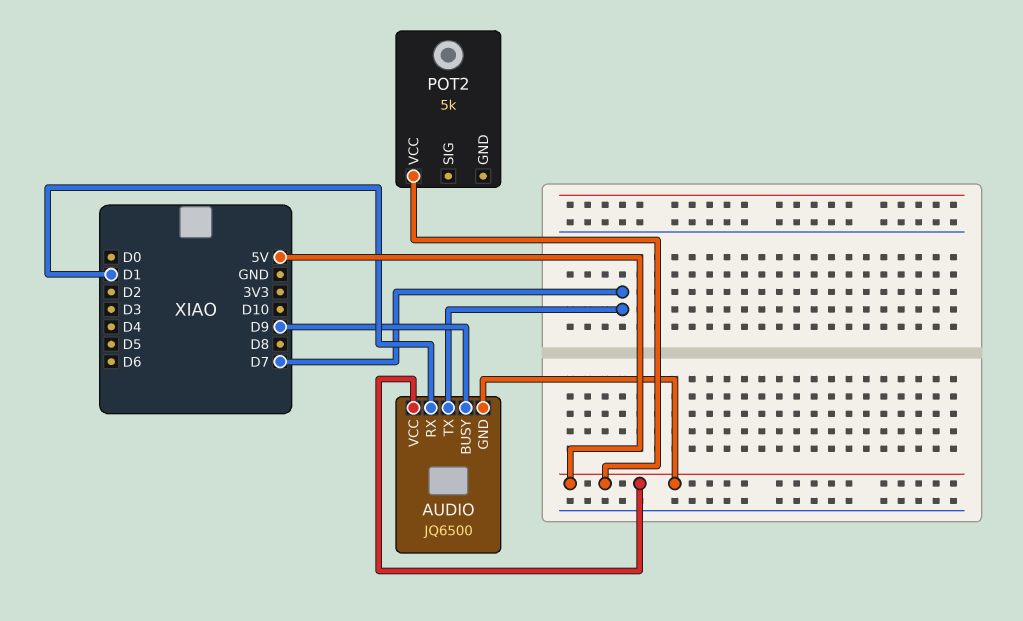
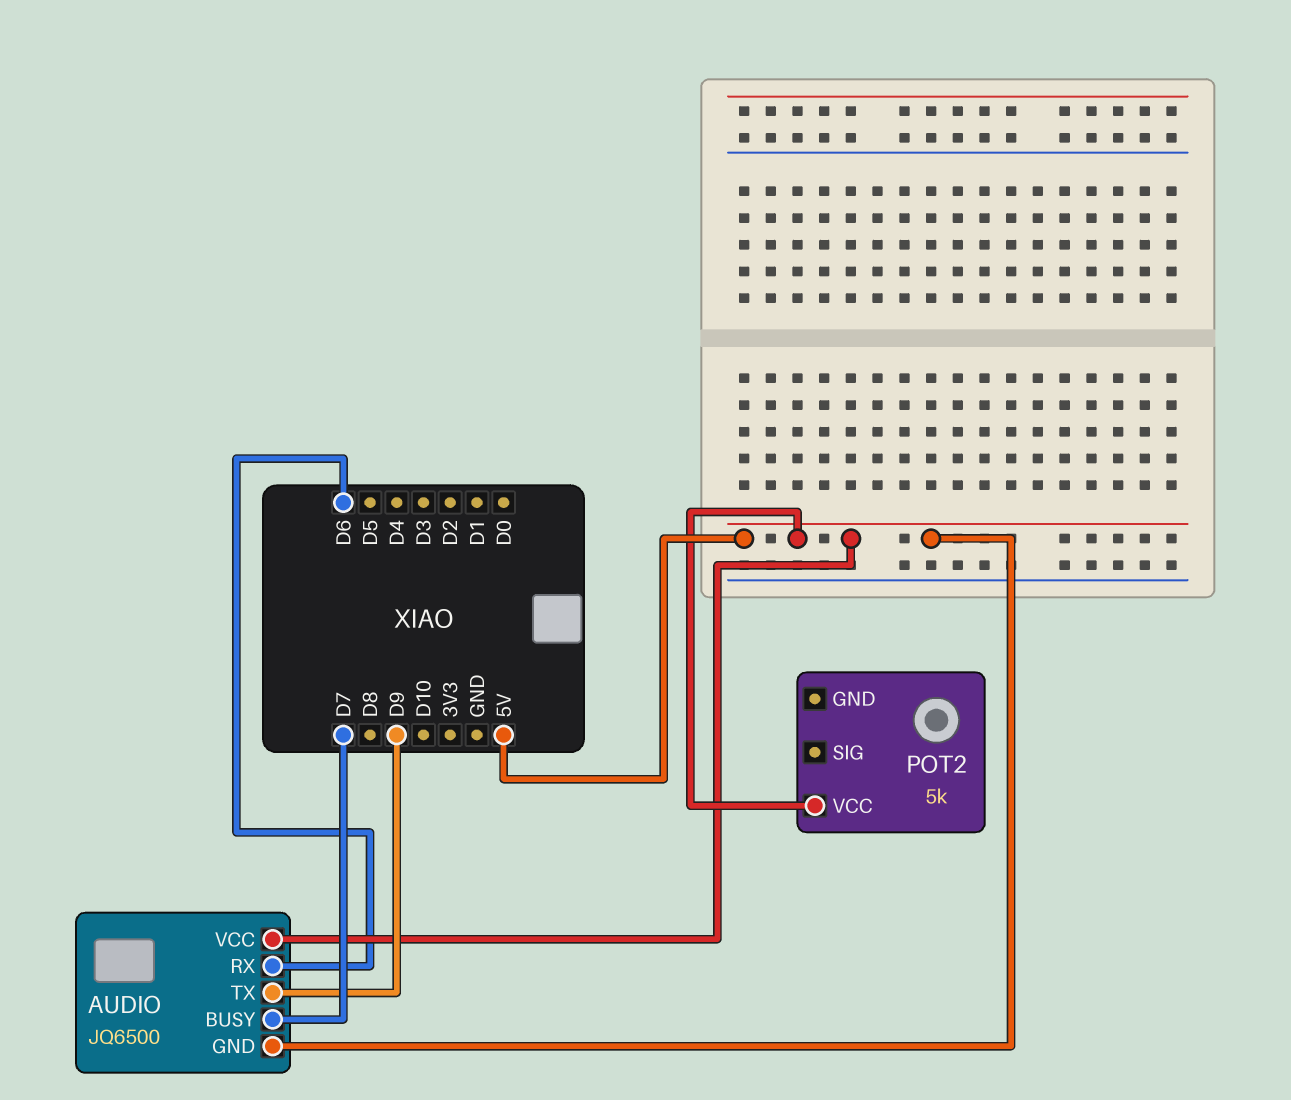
AUDIO pin BUSY: D9 -> D7
AUDIO pin RX: D1 -> D6
AUDIO pin TX: D7 -> D9

